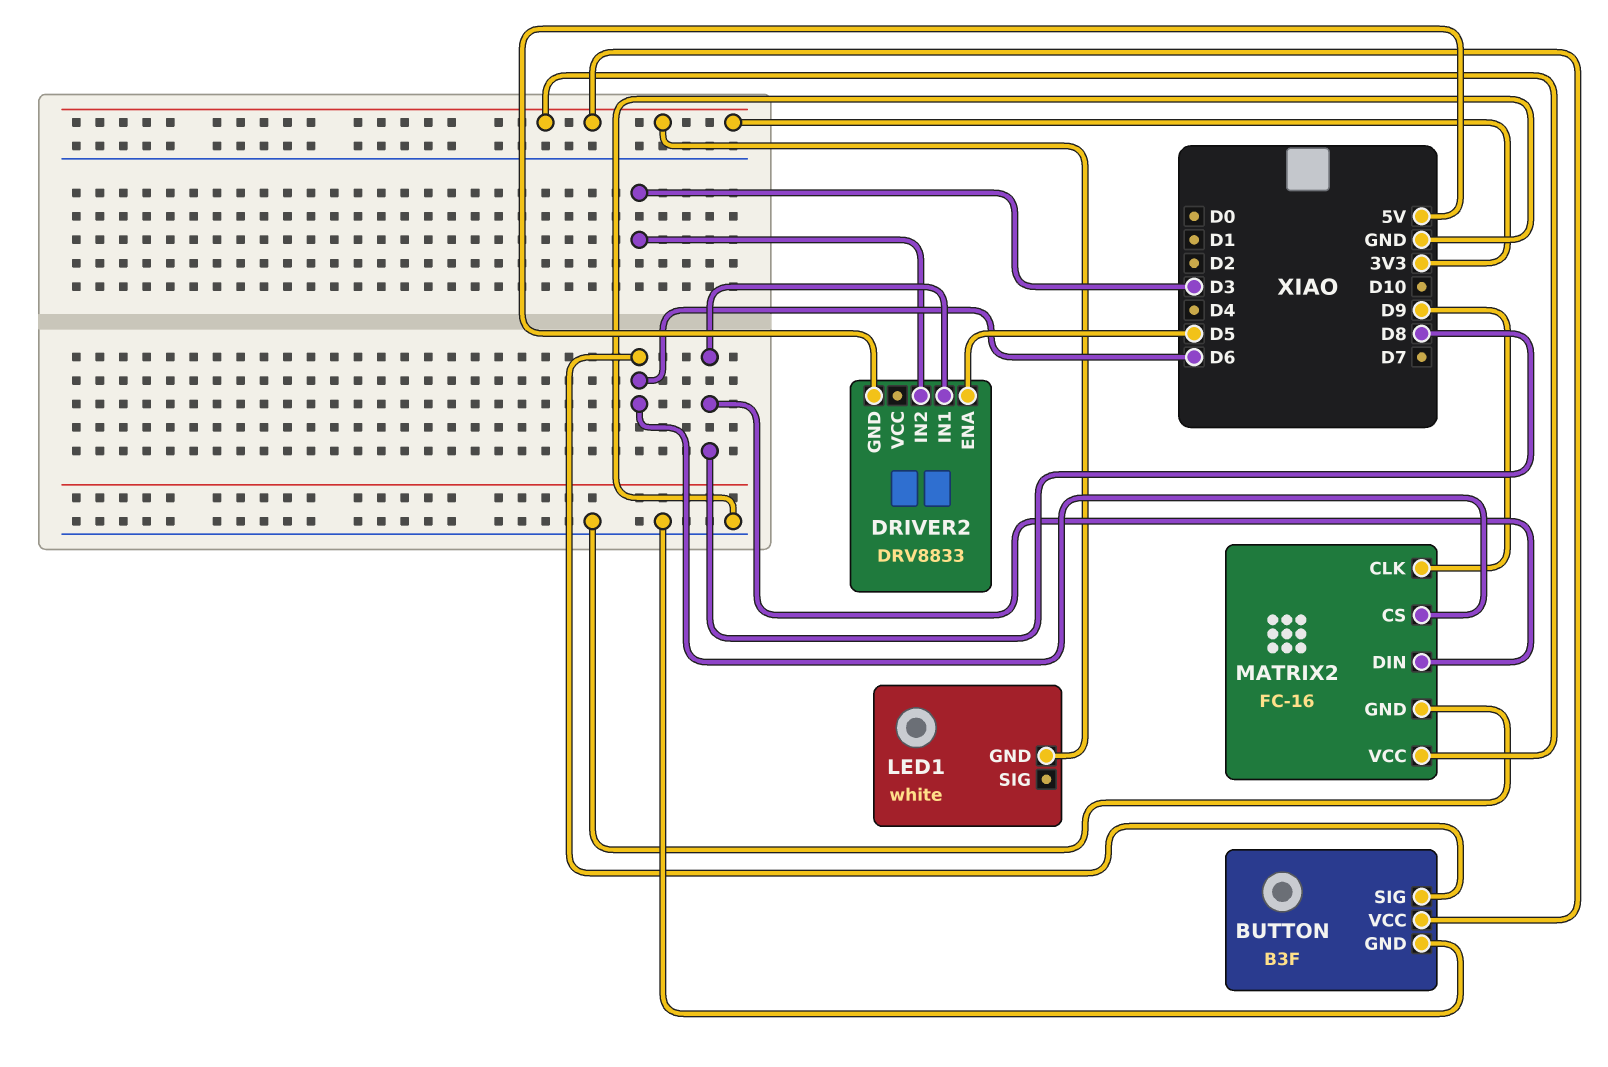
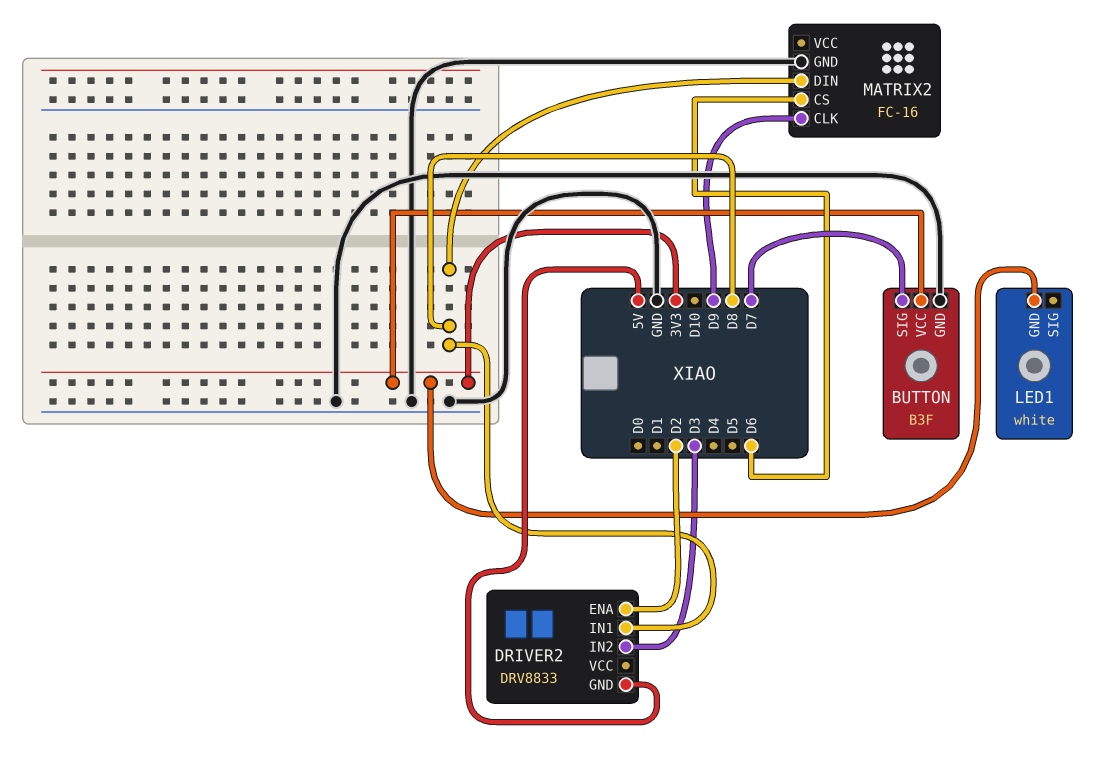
BUTTON pin SIG: D6 -> D7
DRIVER2 pin ENA: D5 -> D2
MATRIX2 pin VCC: 3V3 -> none

